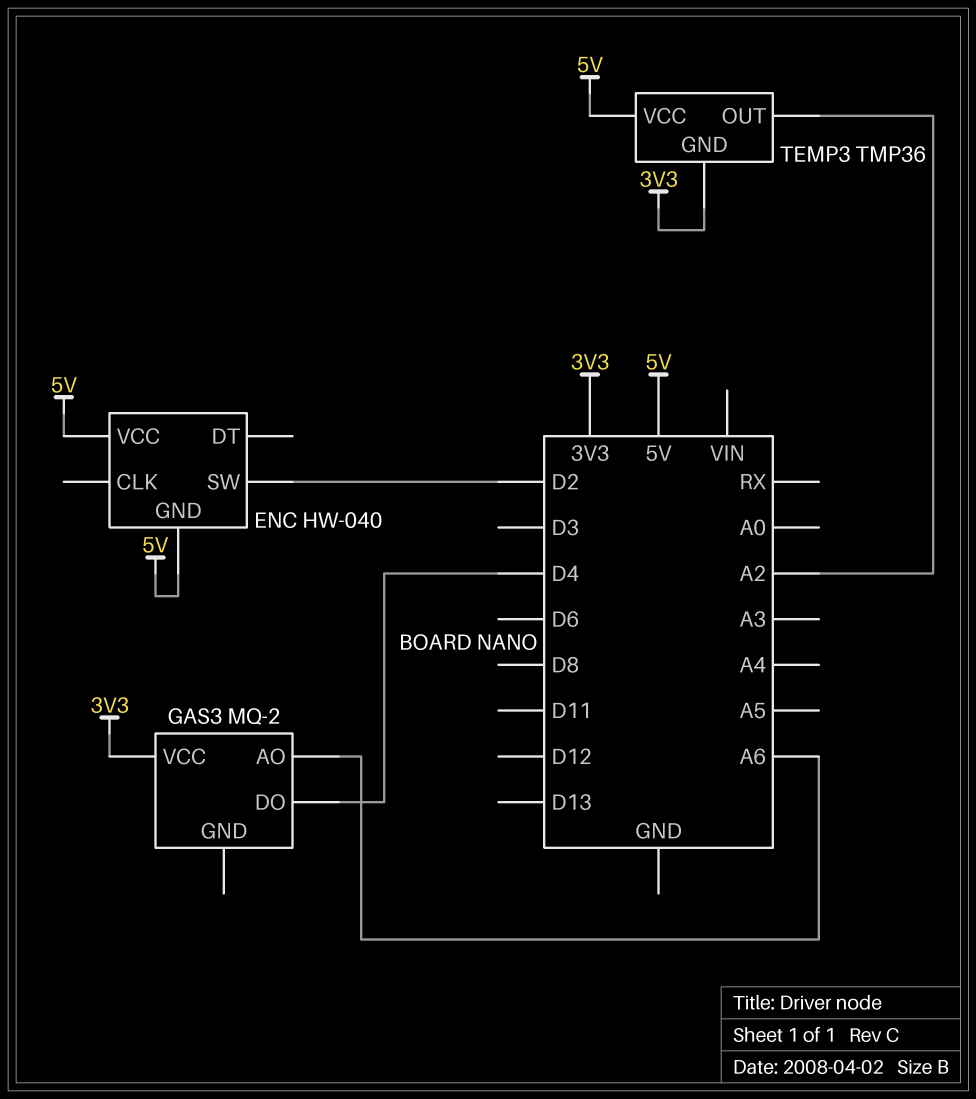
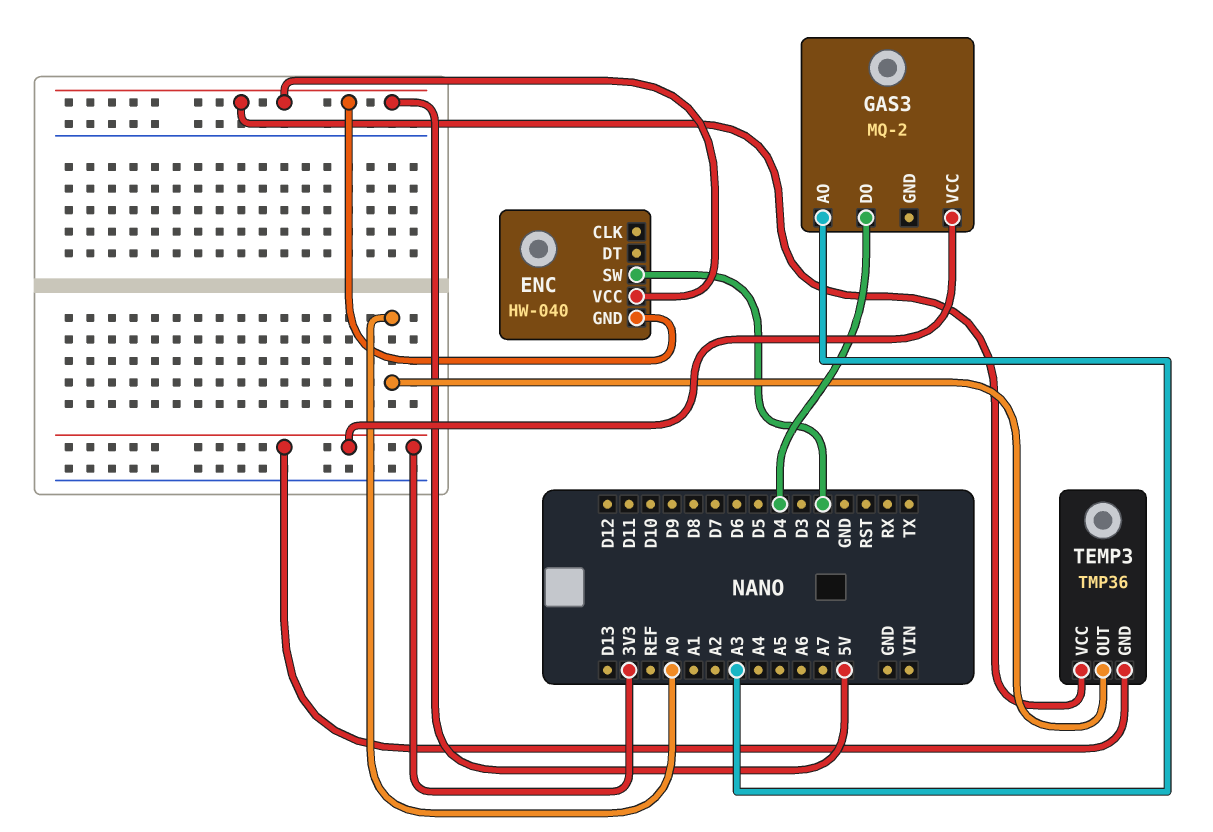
GAS3 pin AO: A6 -> A3
TEMP3 pin OUT: A2 -> A0

